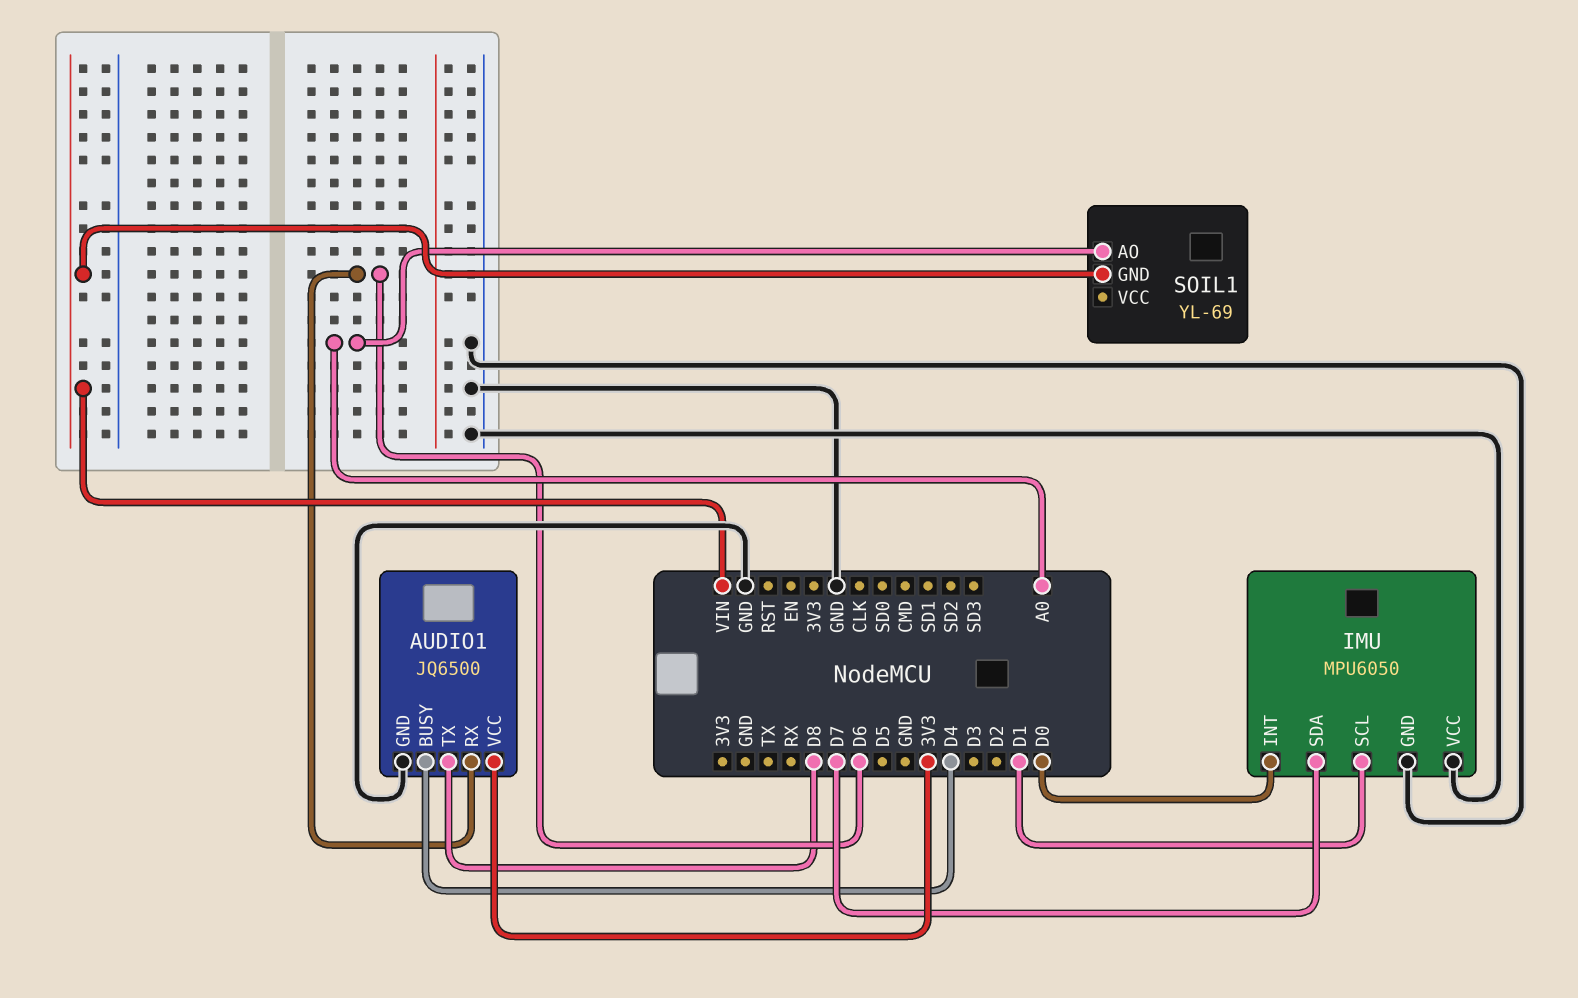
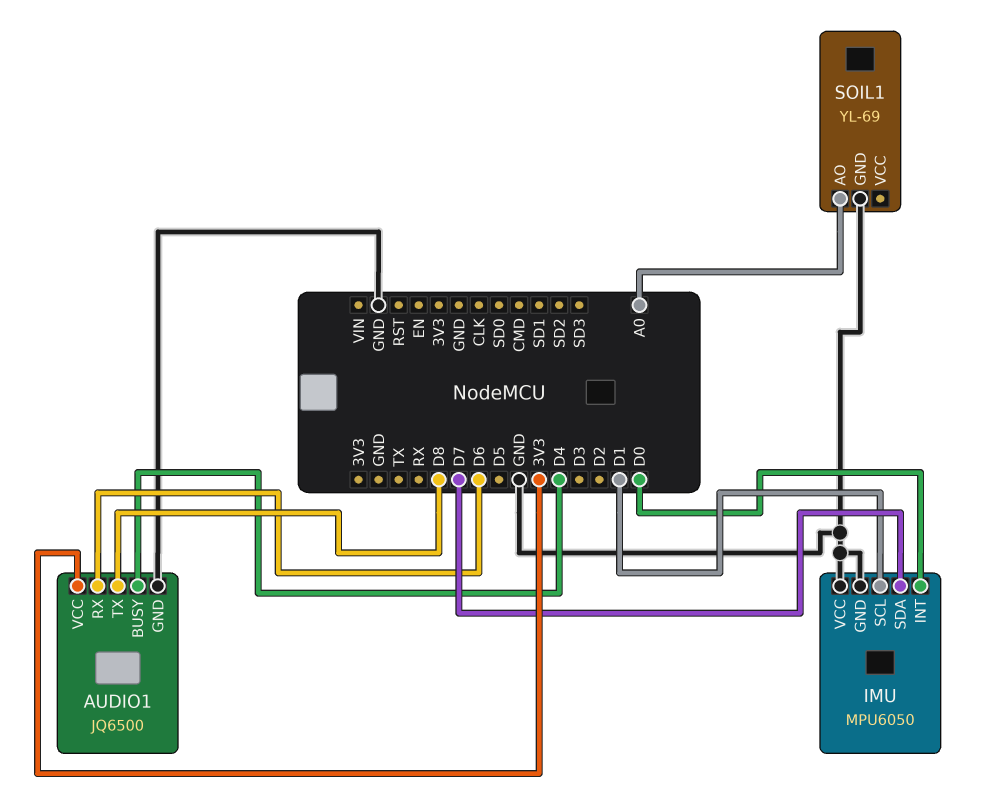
SOIL1 pin GND: VIN -> GND

